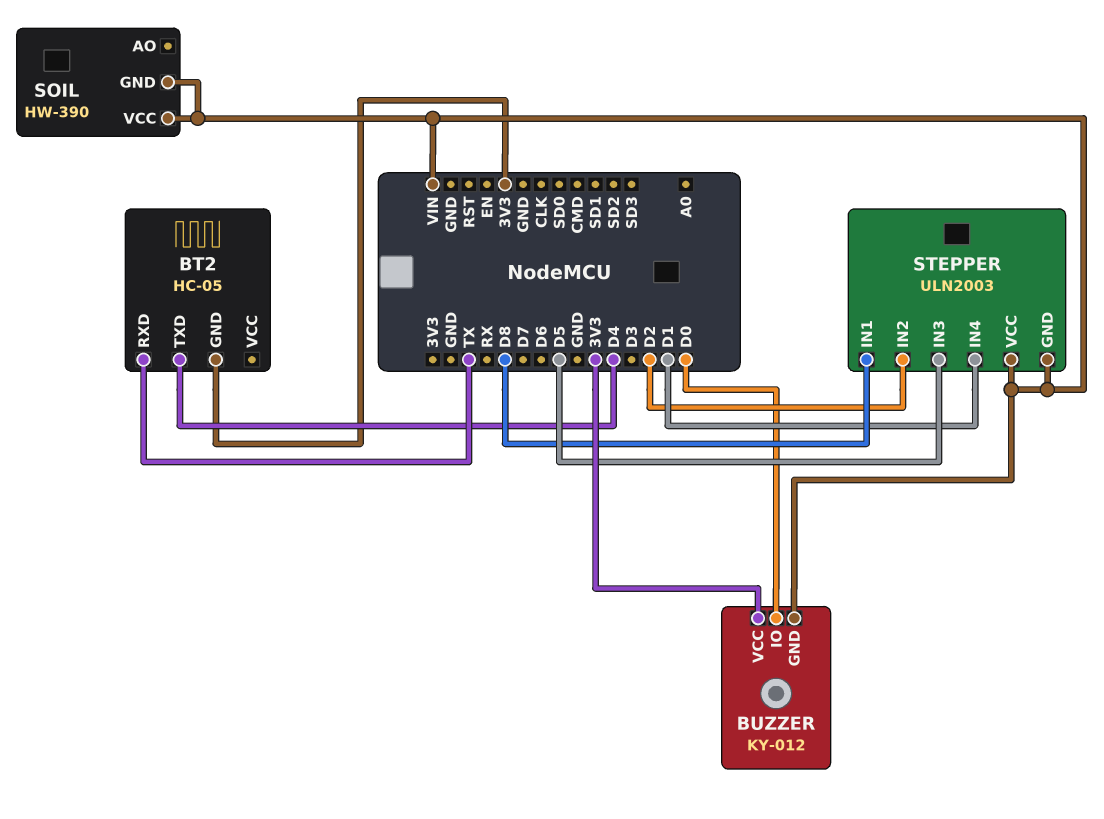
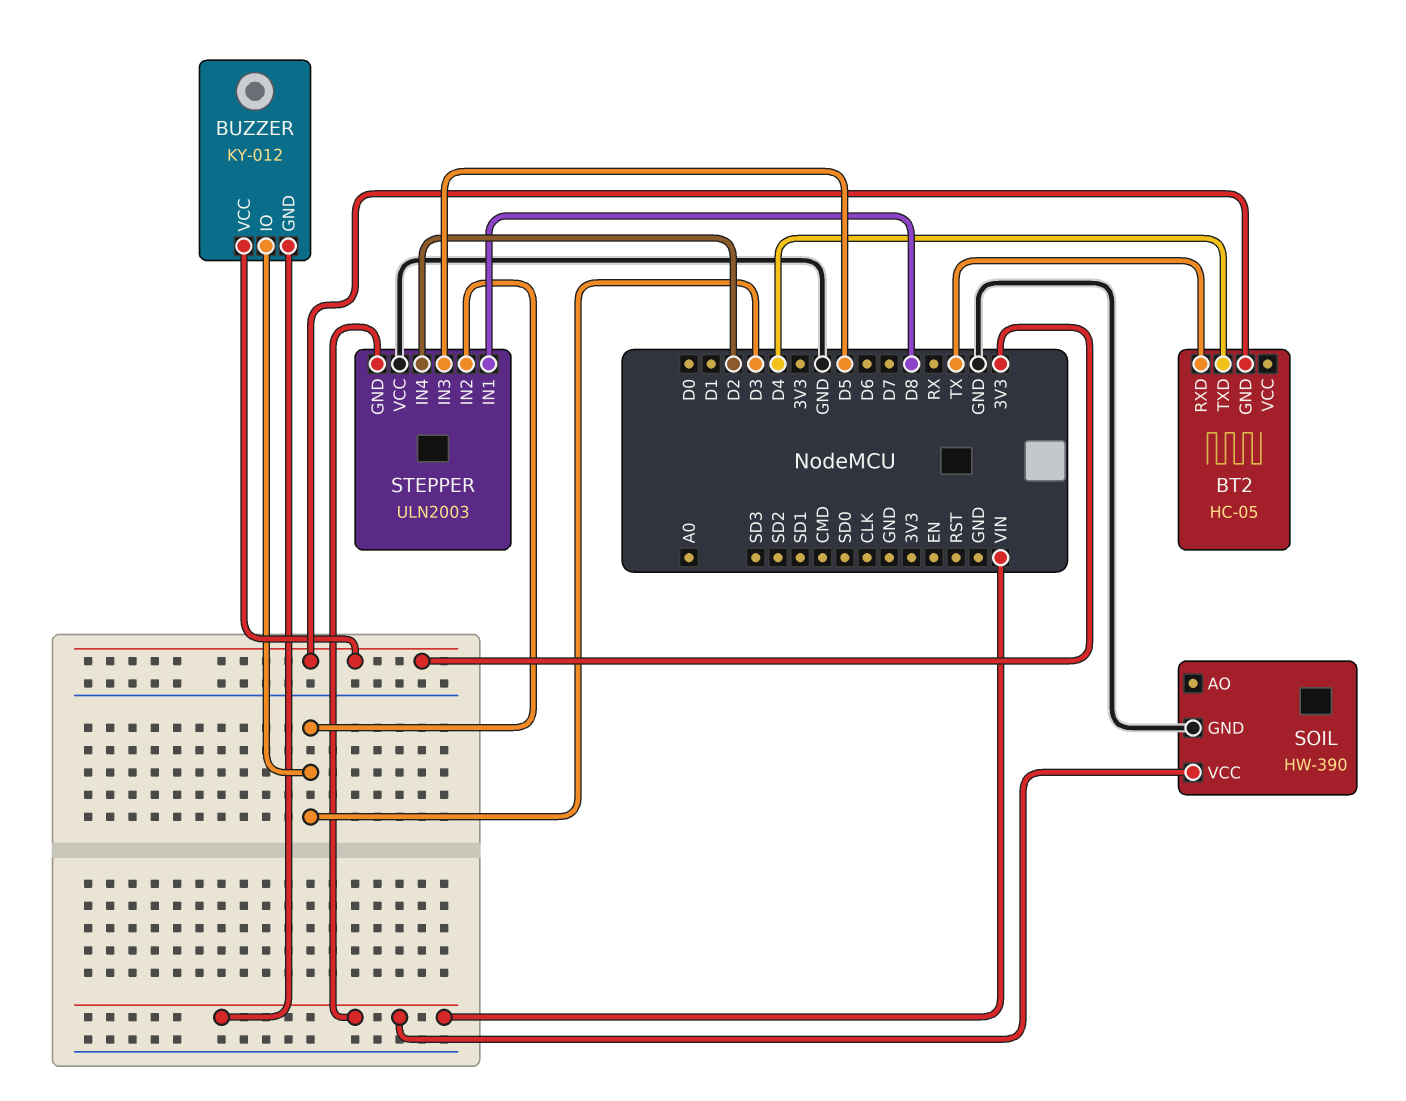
BUZZER pin IO: D0 -> D3
SOIL pin GND: VIN -> GND
STEPPER pin IN2: D2 -> D3
STEPPER pin IN4: D1 -> D2
STEPPER pin VCC: VIN -> GND

